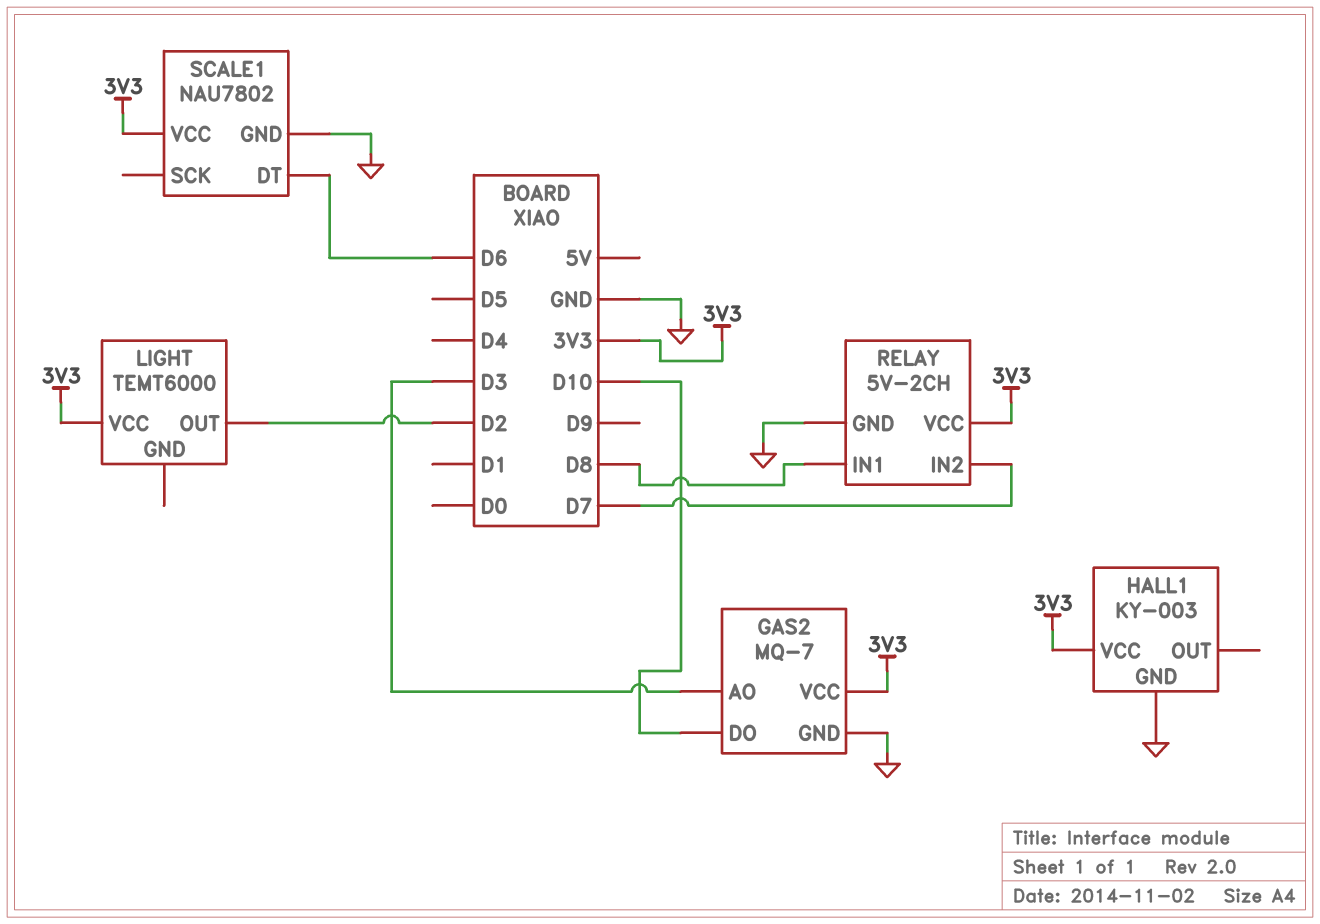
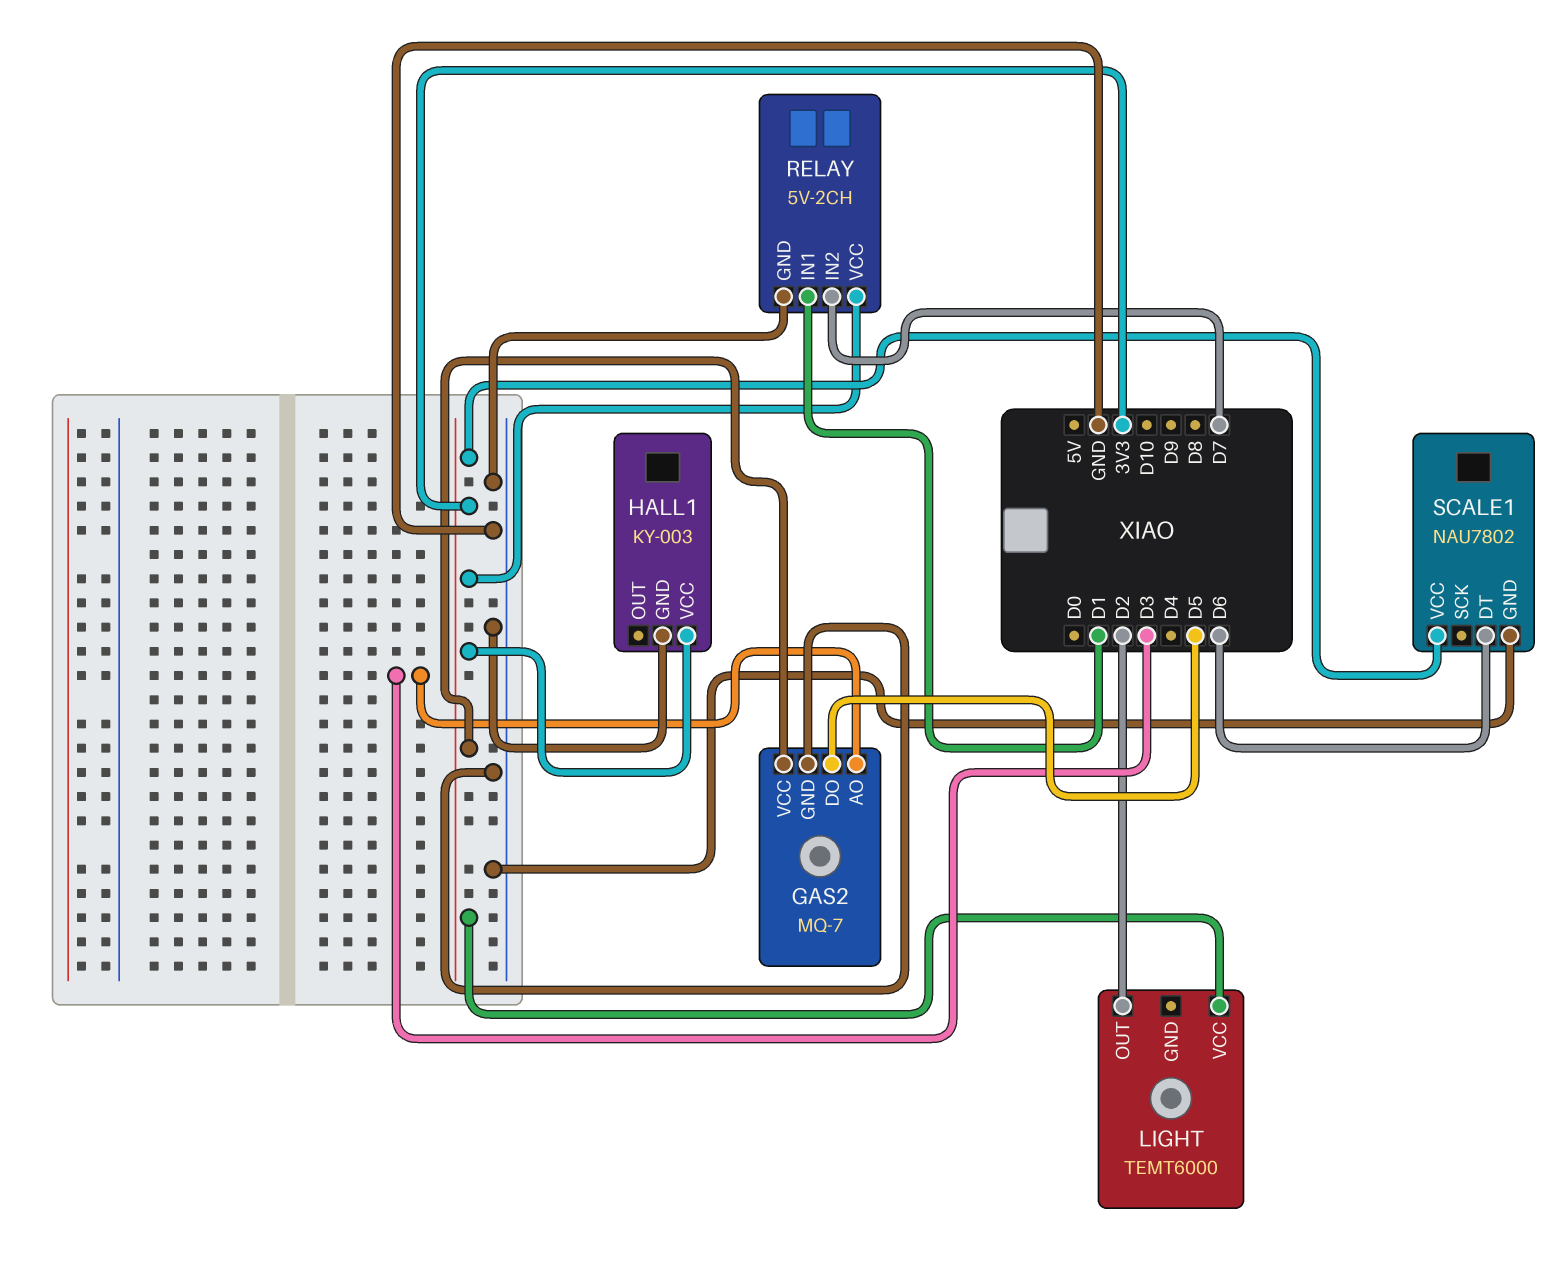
GAS2 pin DO: D10 -> D5
RELAY pin IN1: D8 -> D1

